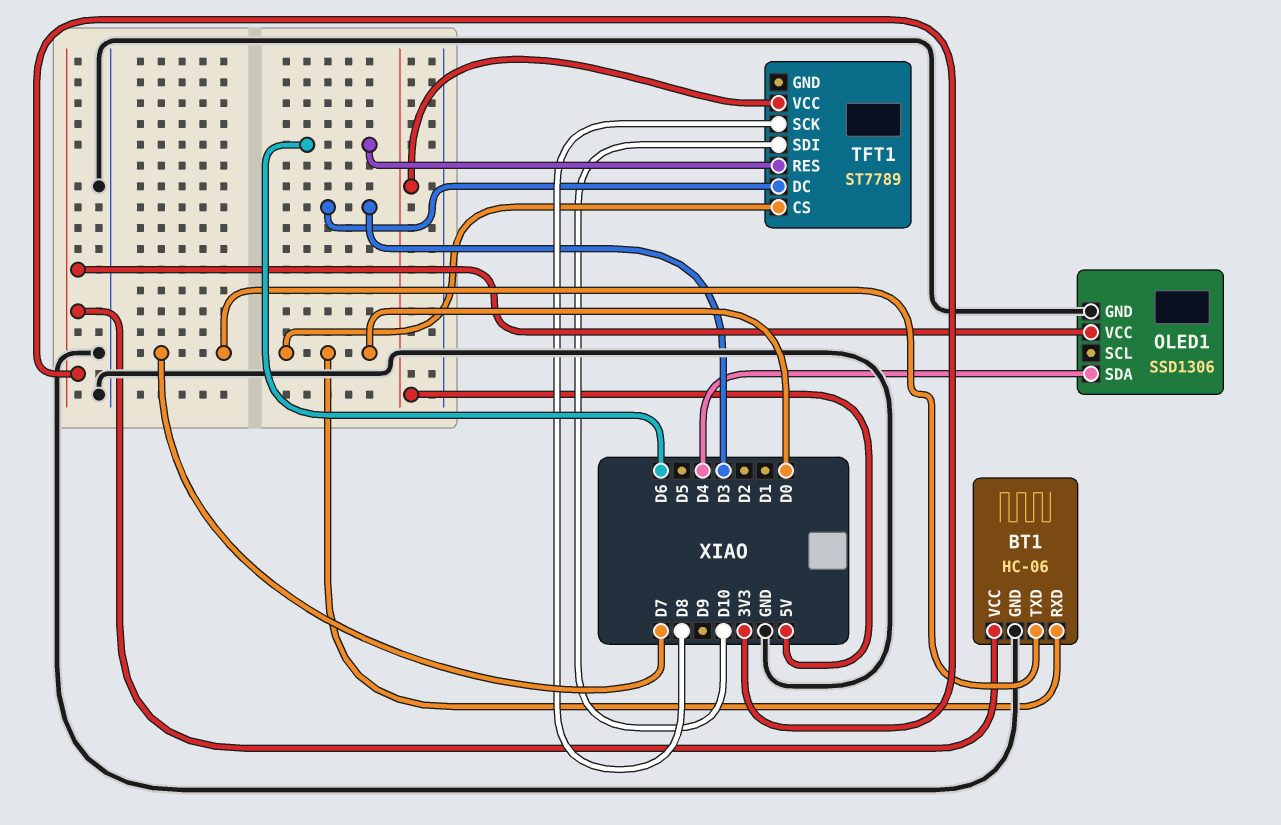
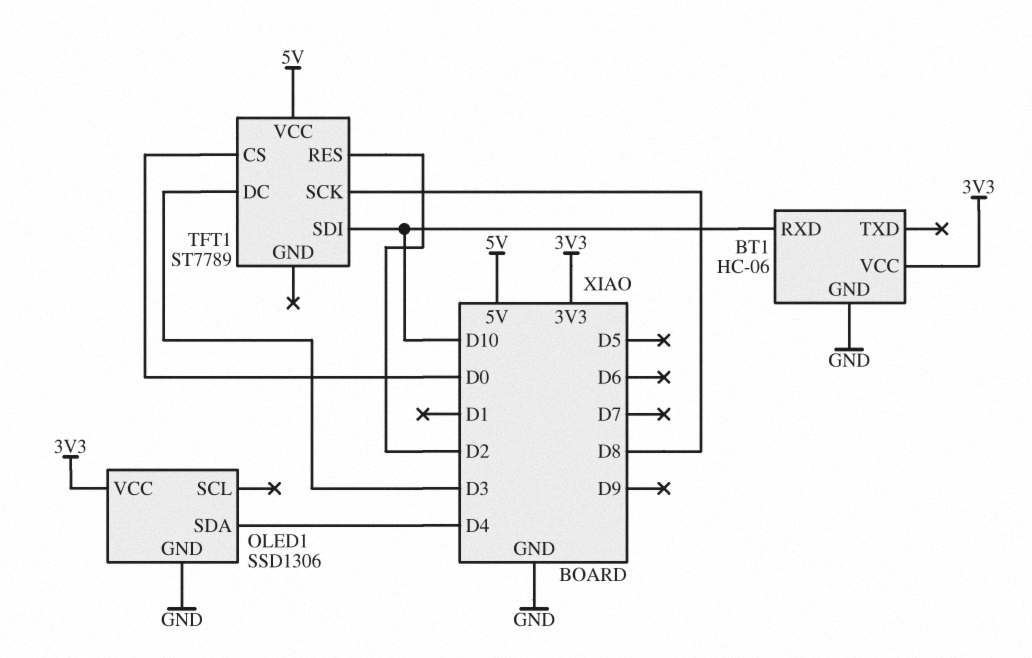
BT1 pin RXD: D0 -> D10
BT1 pin TXD: D7 -> none
TFT1 pin RES: D6 -> D2

